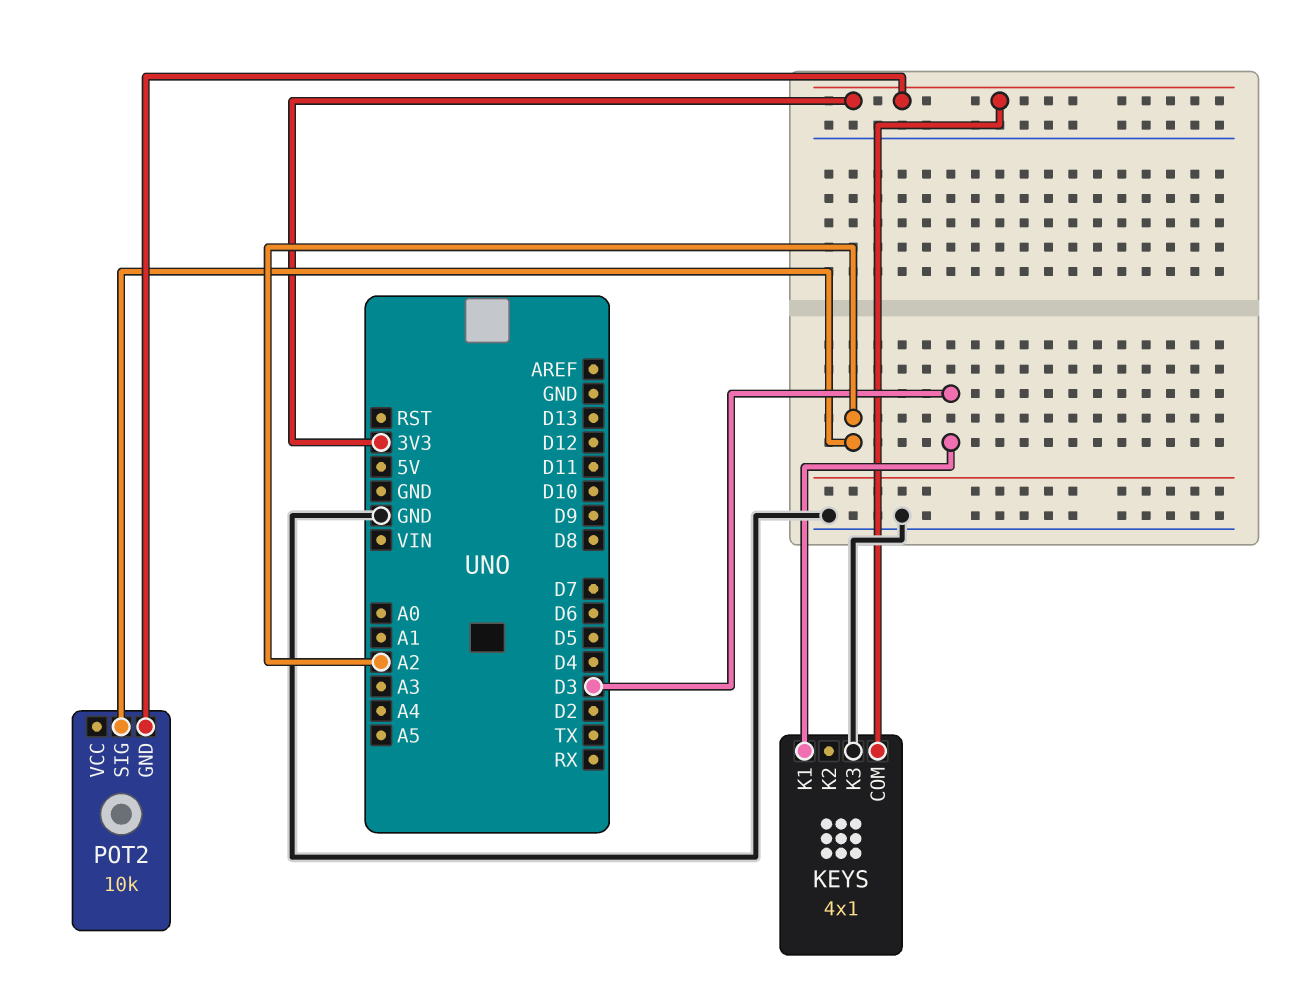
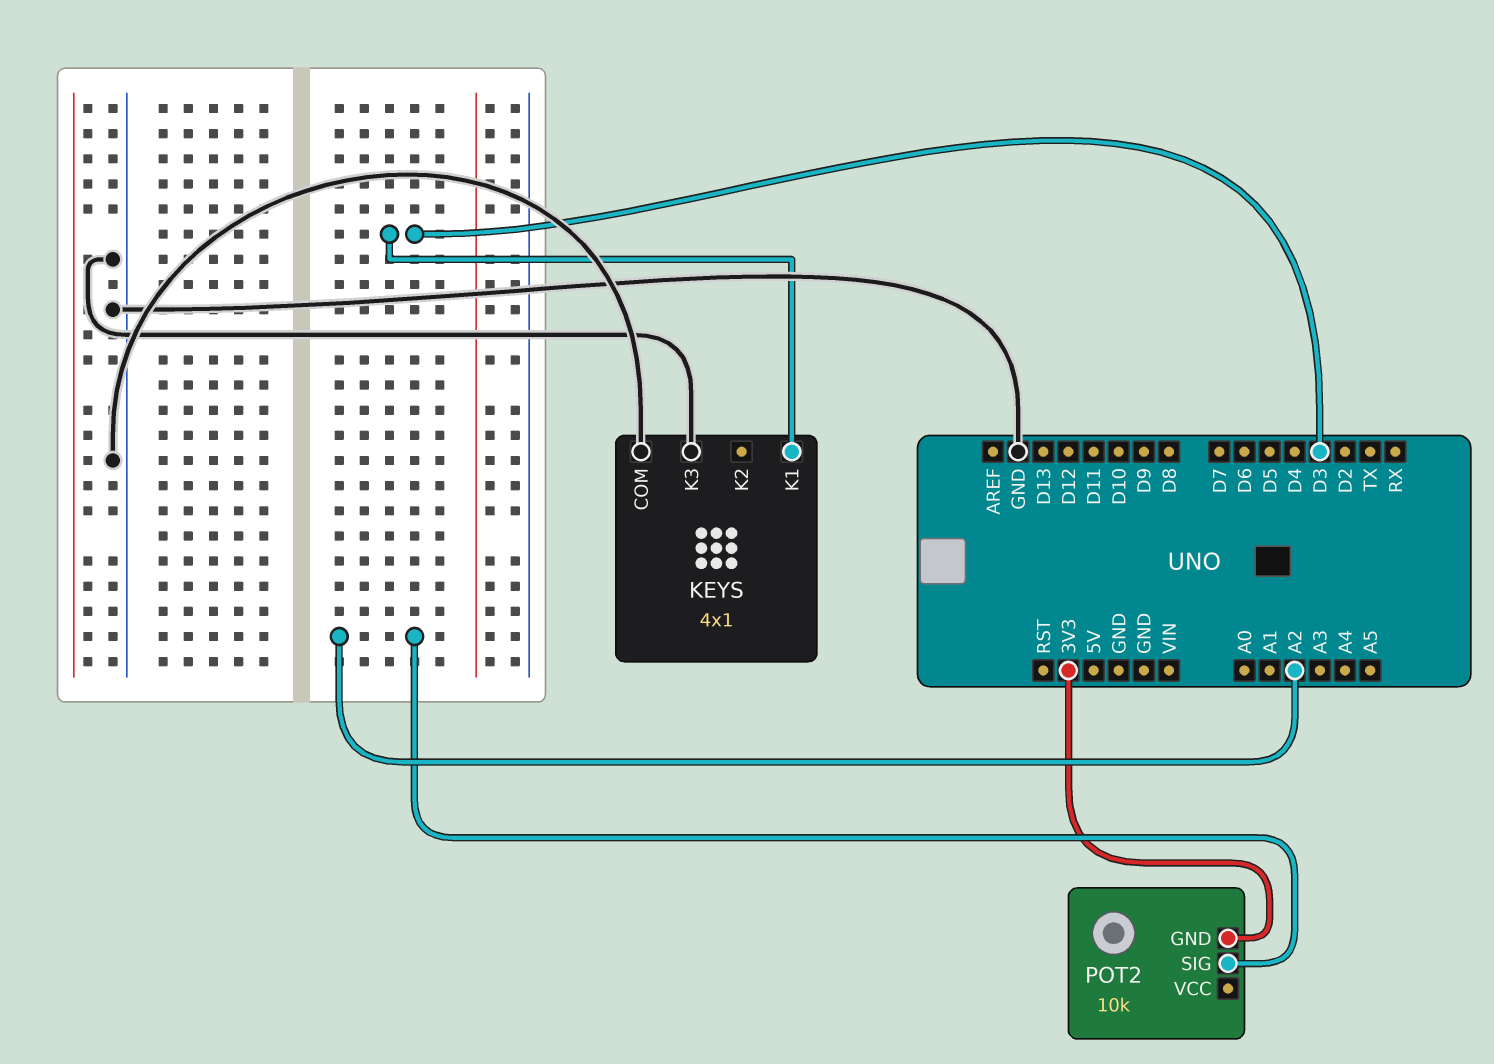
KEYS pin COM: 3V3 -> GND

